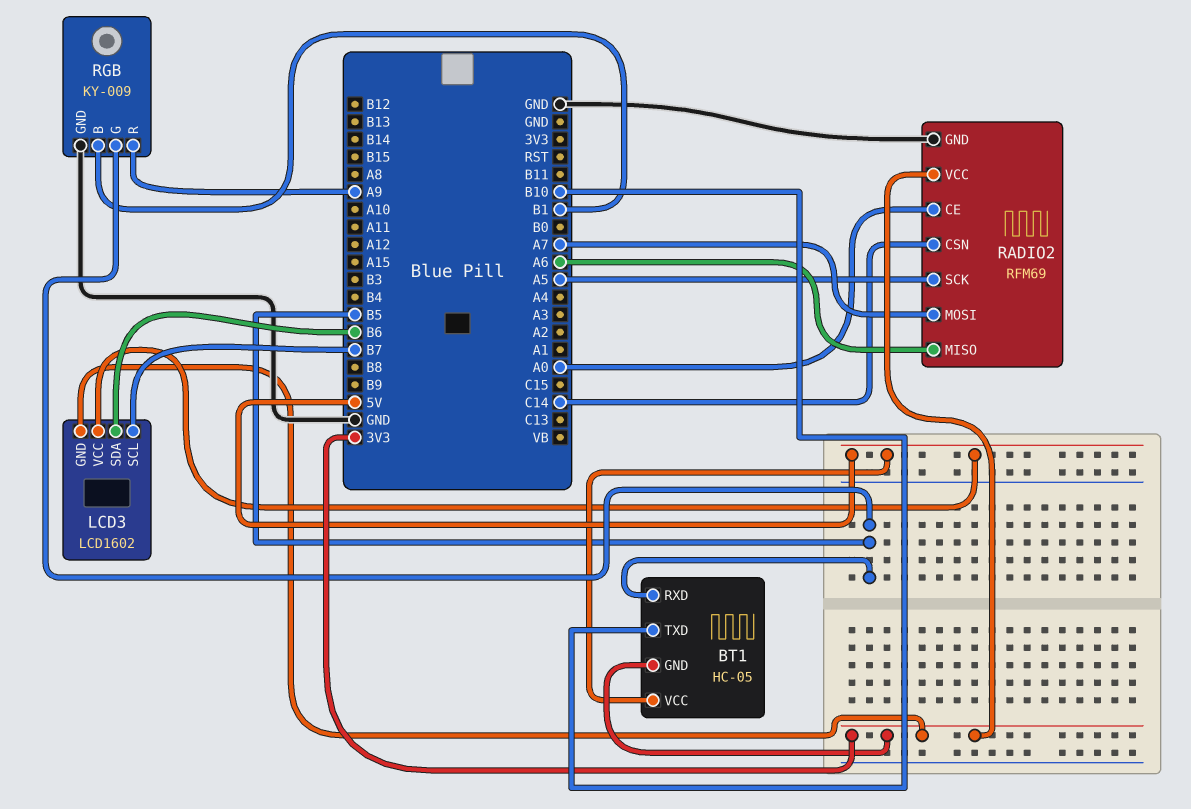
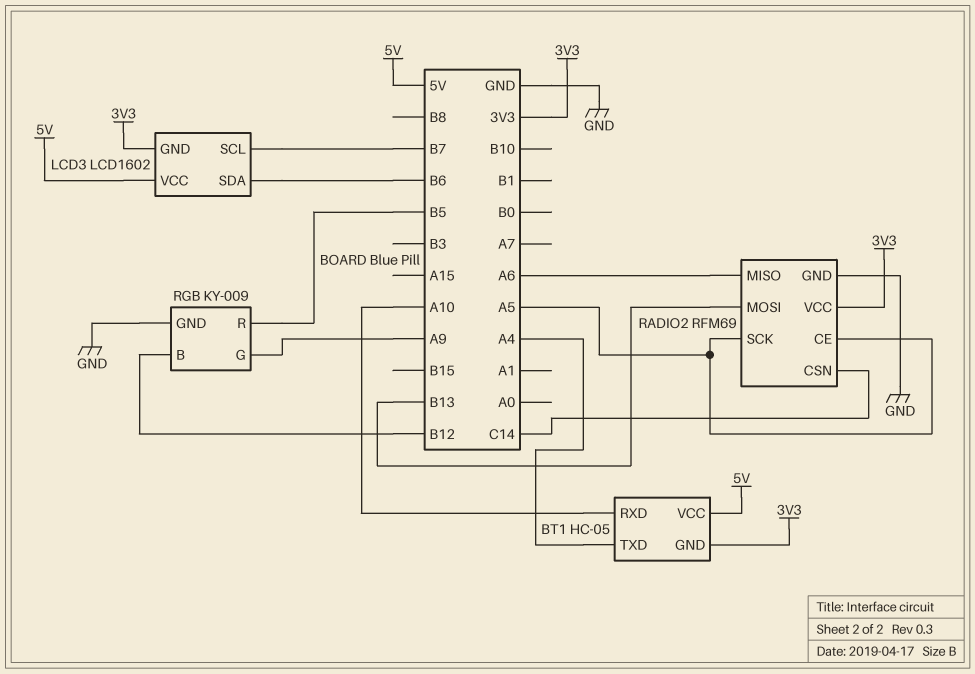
BT1 pin RXD: B5 -> A10
BT1 pin TXD: B10 -> A4
RADIO2 pin CE: A0 -> A5
RADIO2 pin MOSI: A7 -> B13
RGB pin B: B1 -> B12
RGB pin G: B5 -> A9
RGB pin R: A9 -> B5

